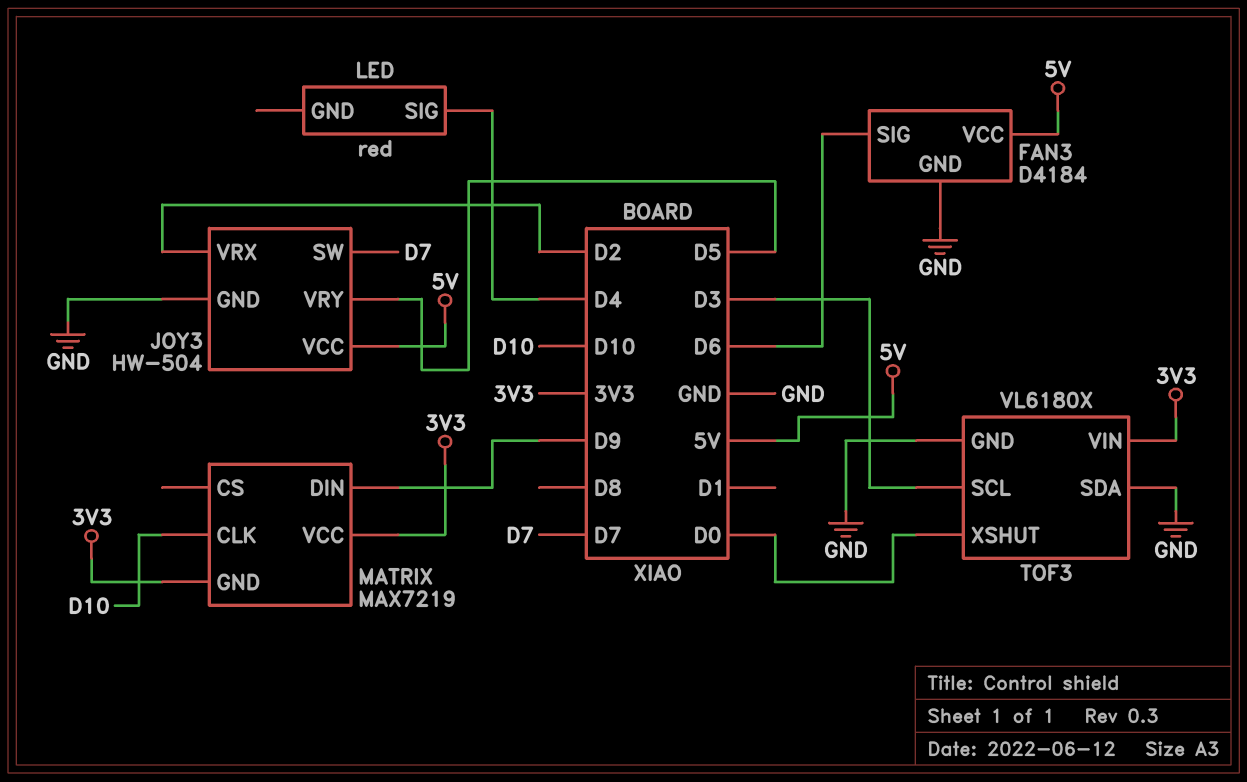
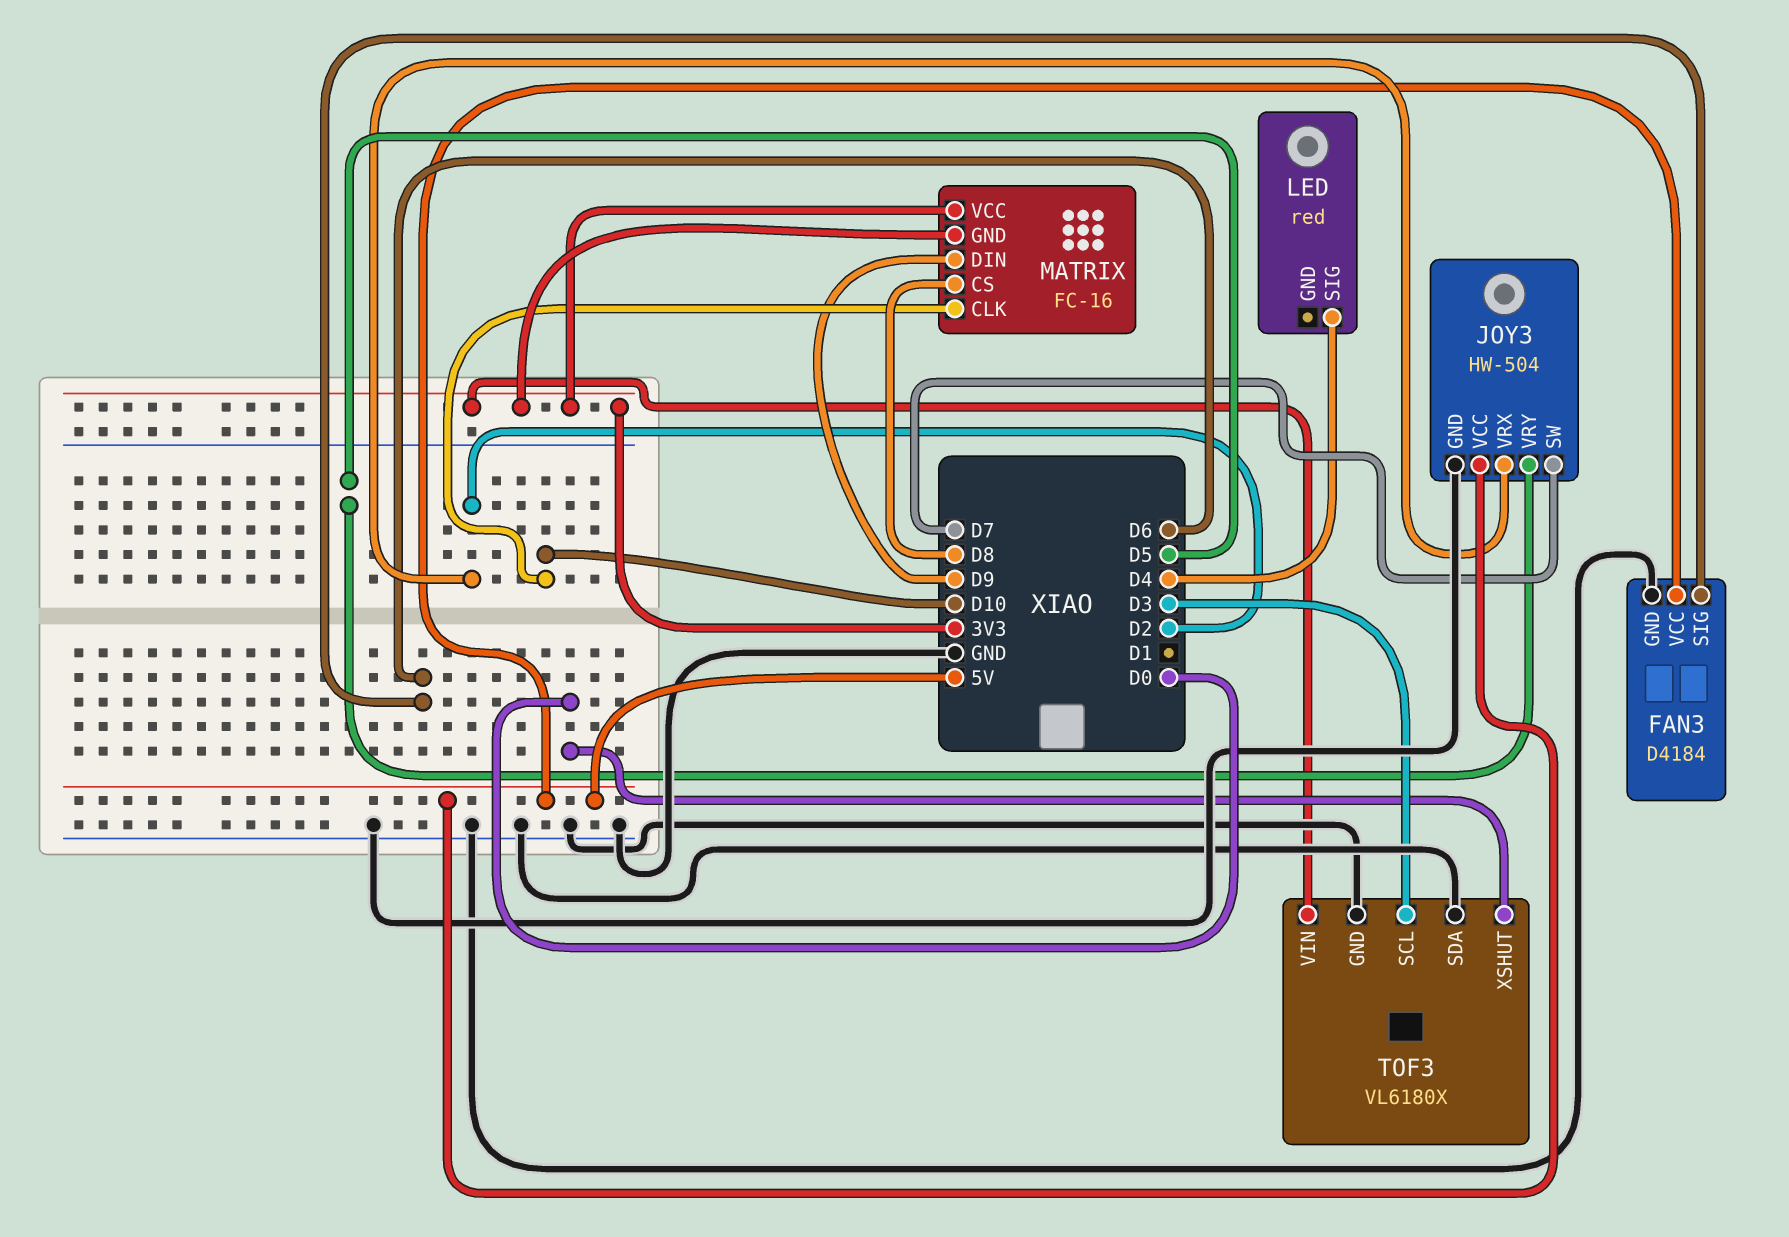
MATRIX: MAX7219 -> FC-16
MATRIX pin CS: none -> D8

